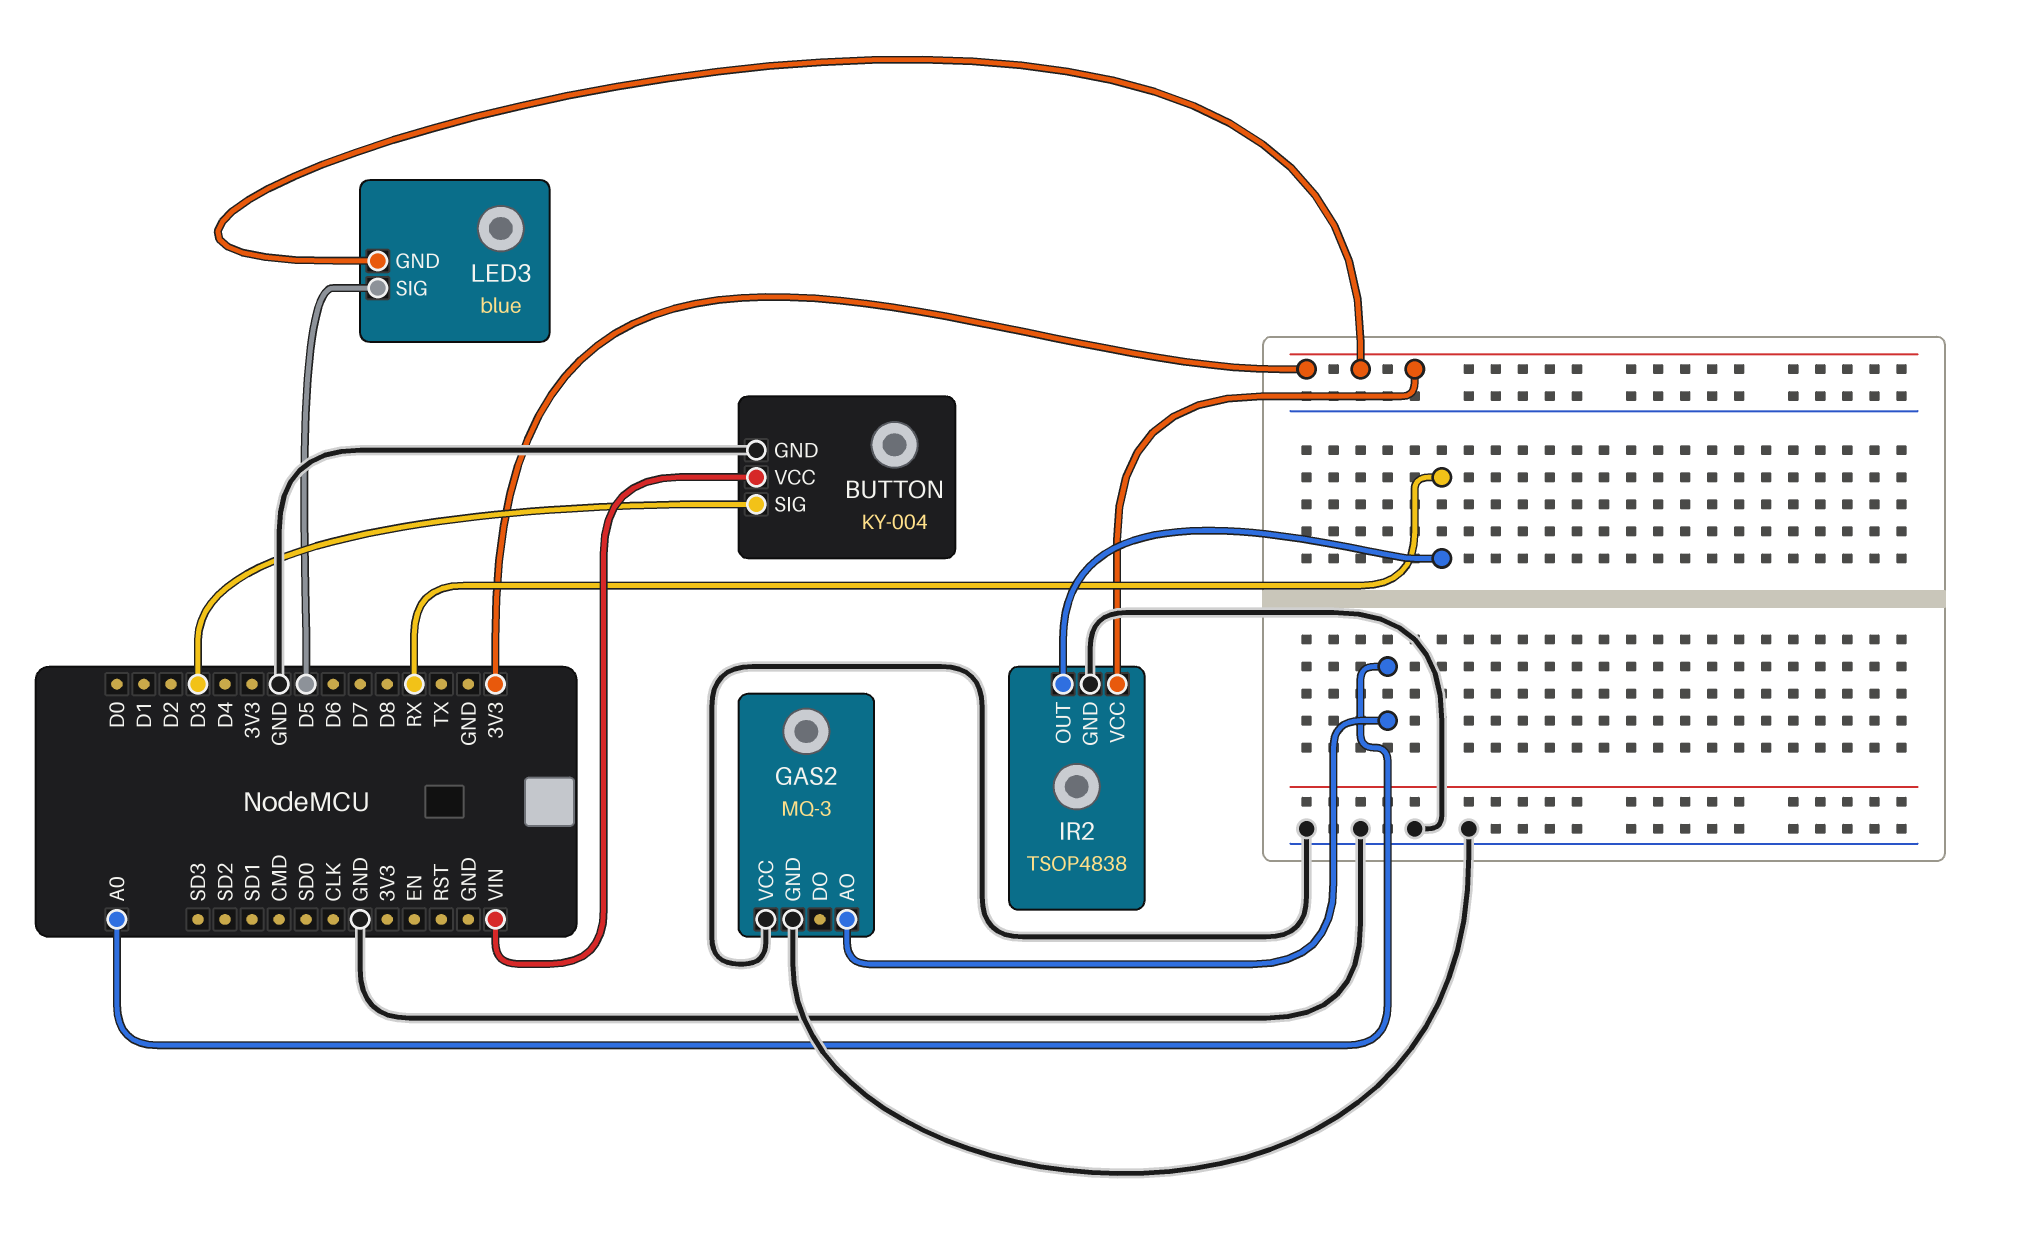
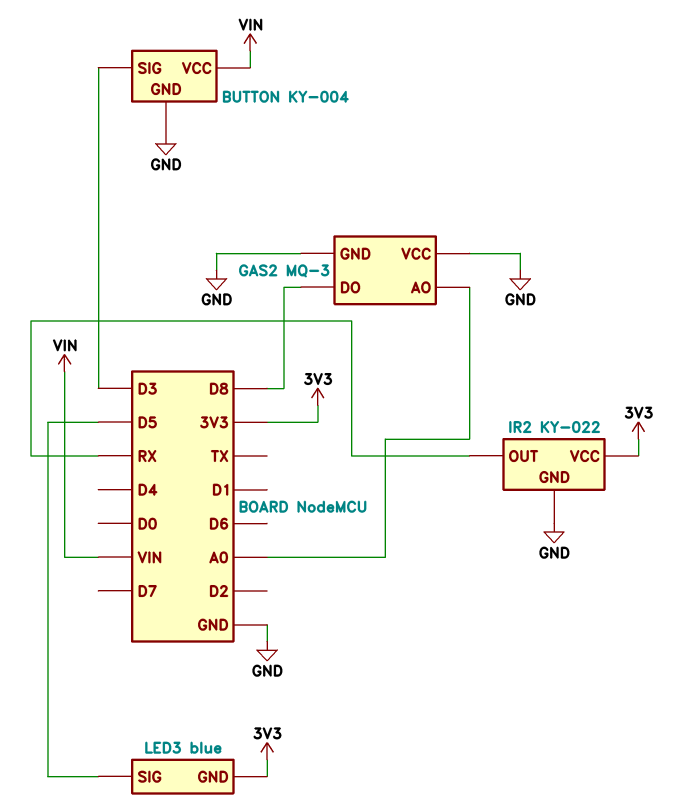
GAS2 pin DO: none -> D8
IR2: TSOP4838 -> KY-022

